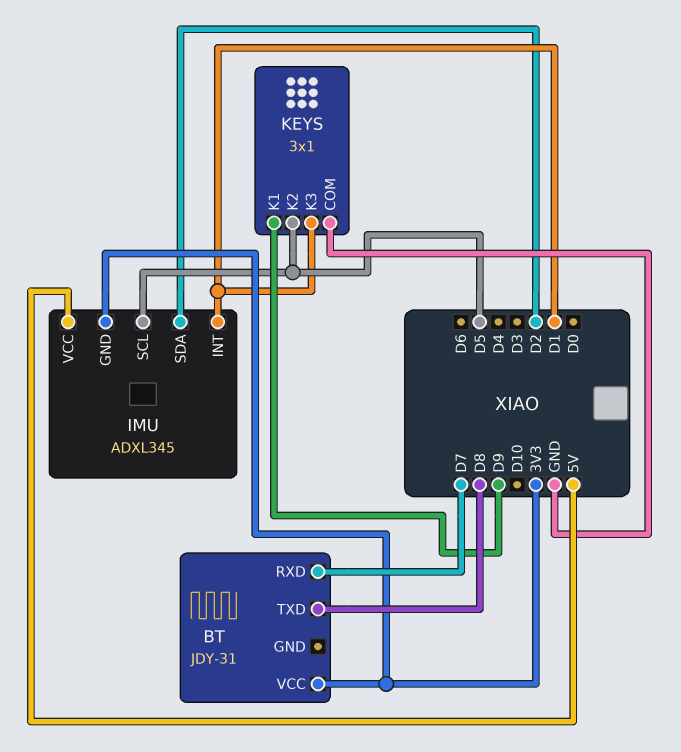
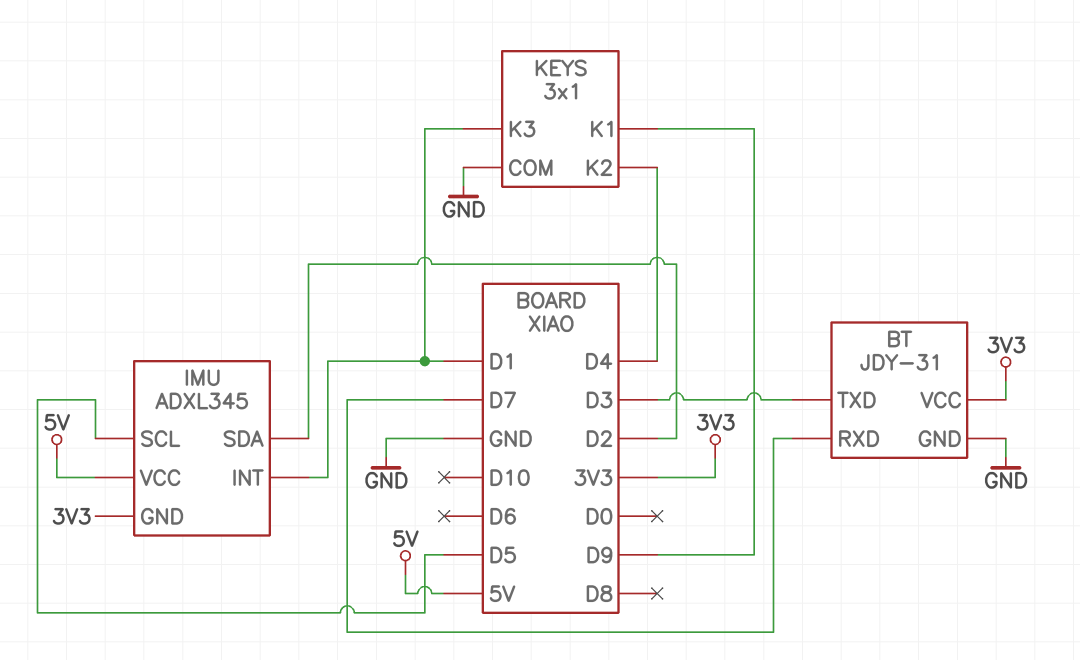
BT pin GND: none -> GND
BT pin TXD: D8 -> D3
KEYS pin K2: D5 -> D4

